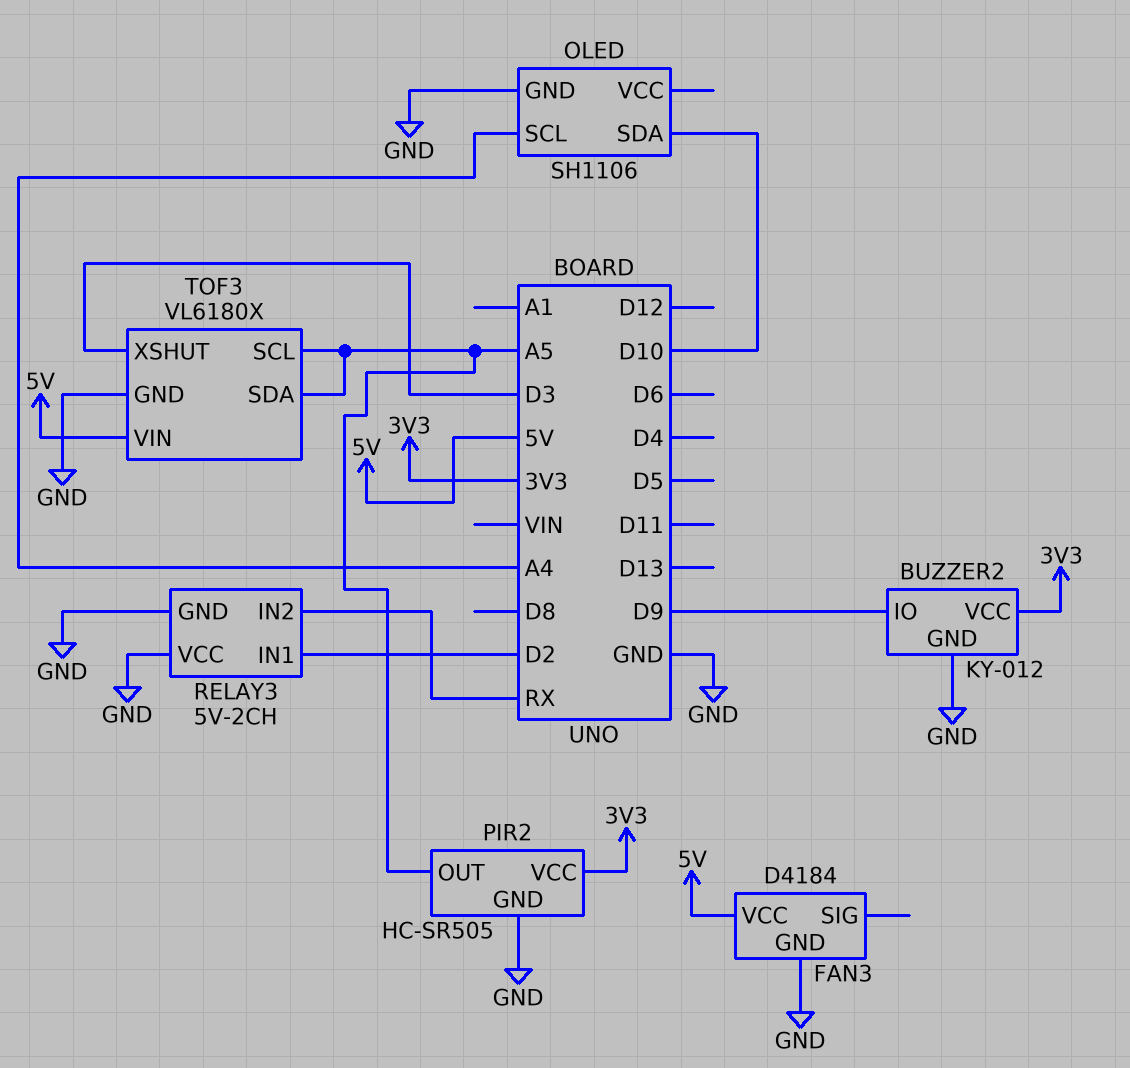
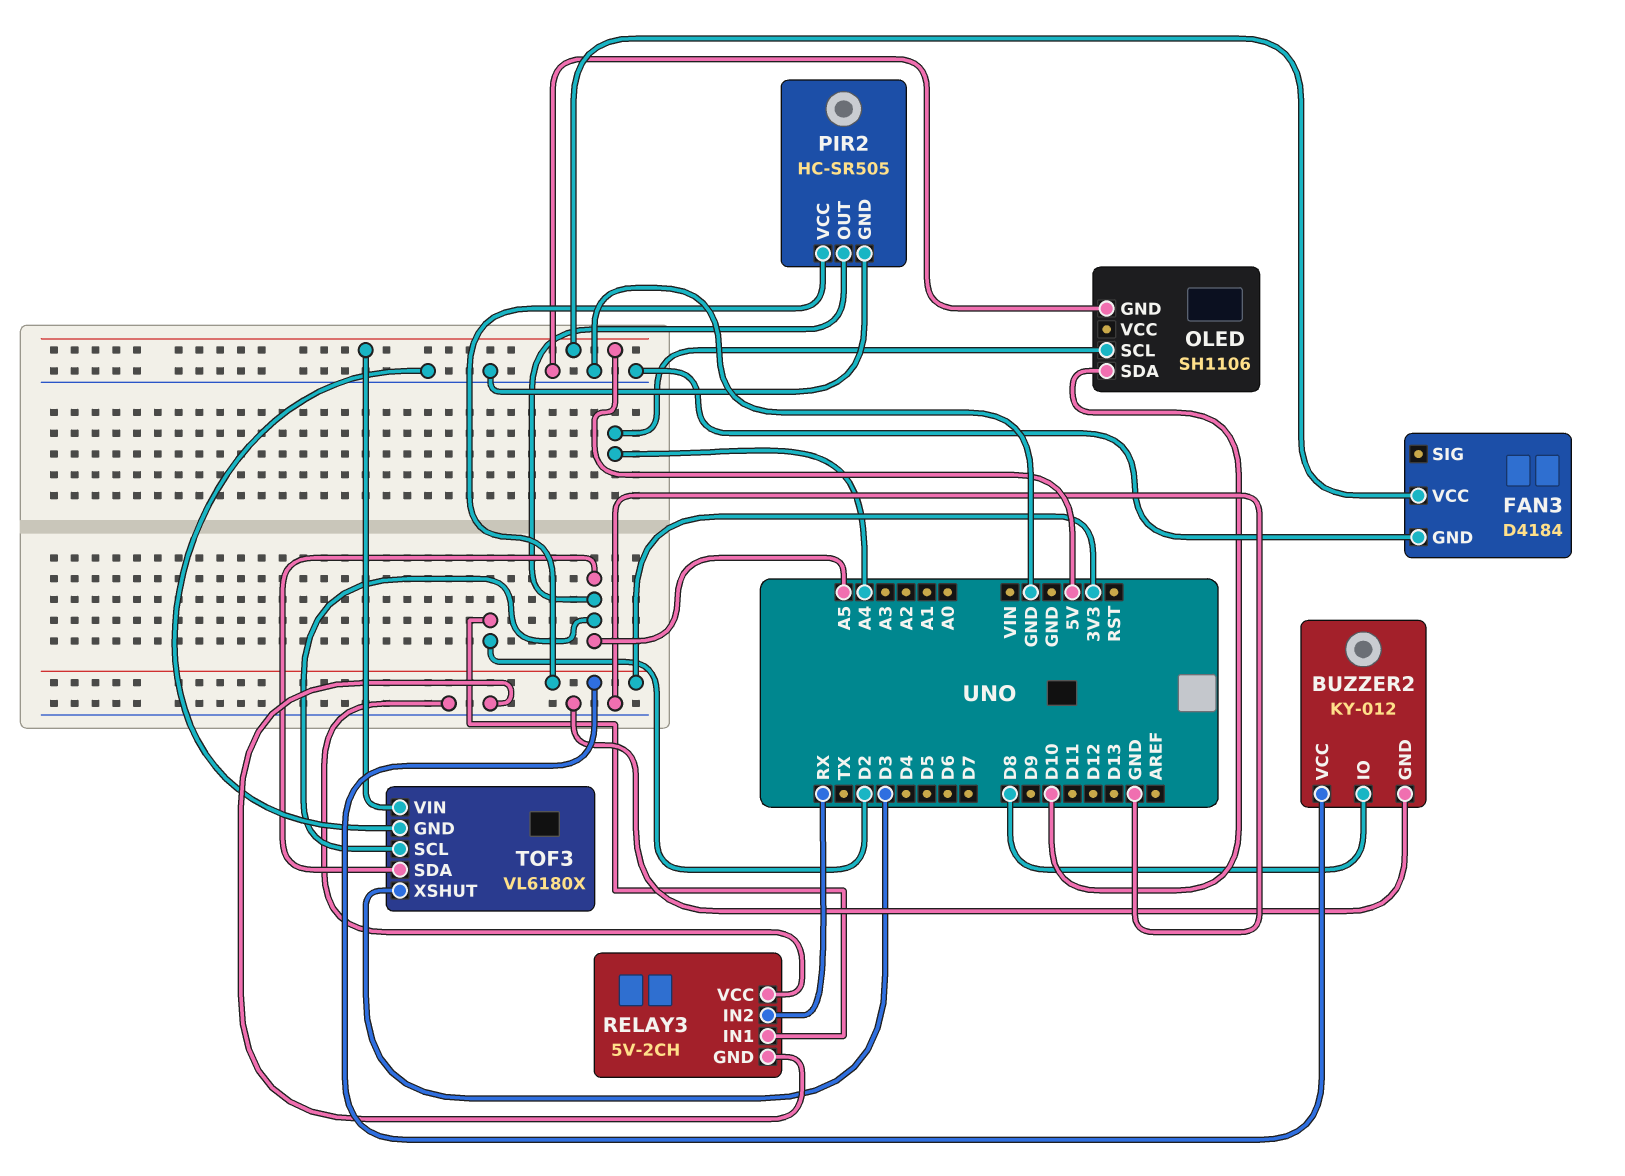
BUZZER2 pin IO: D9 -> D8

